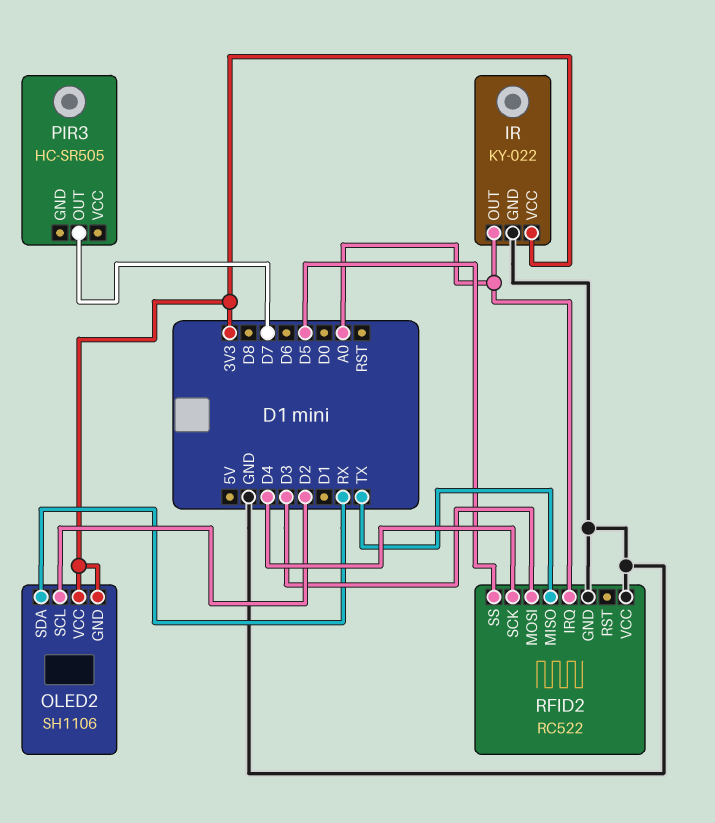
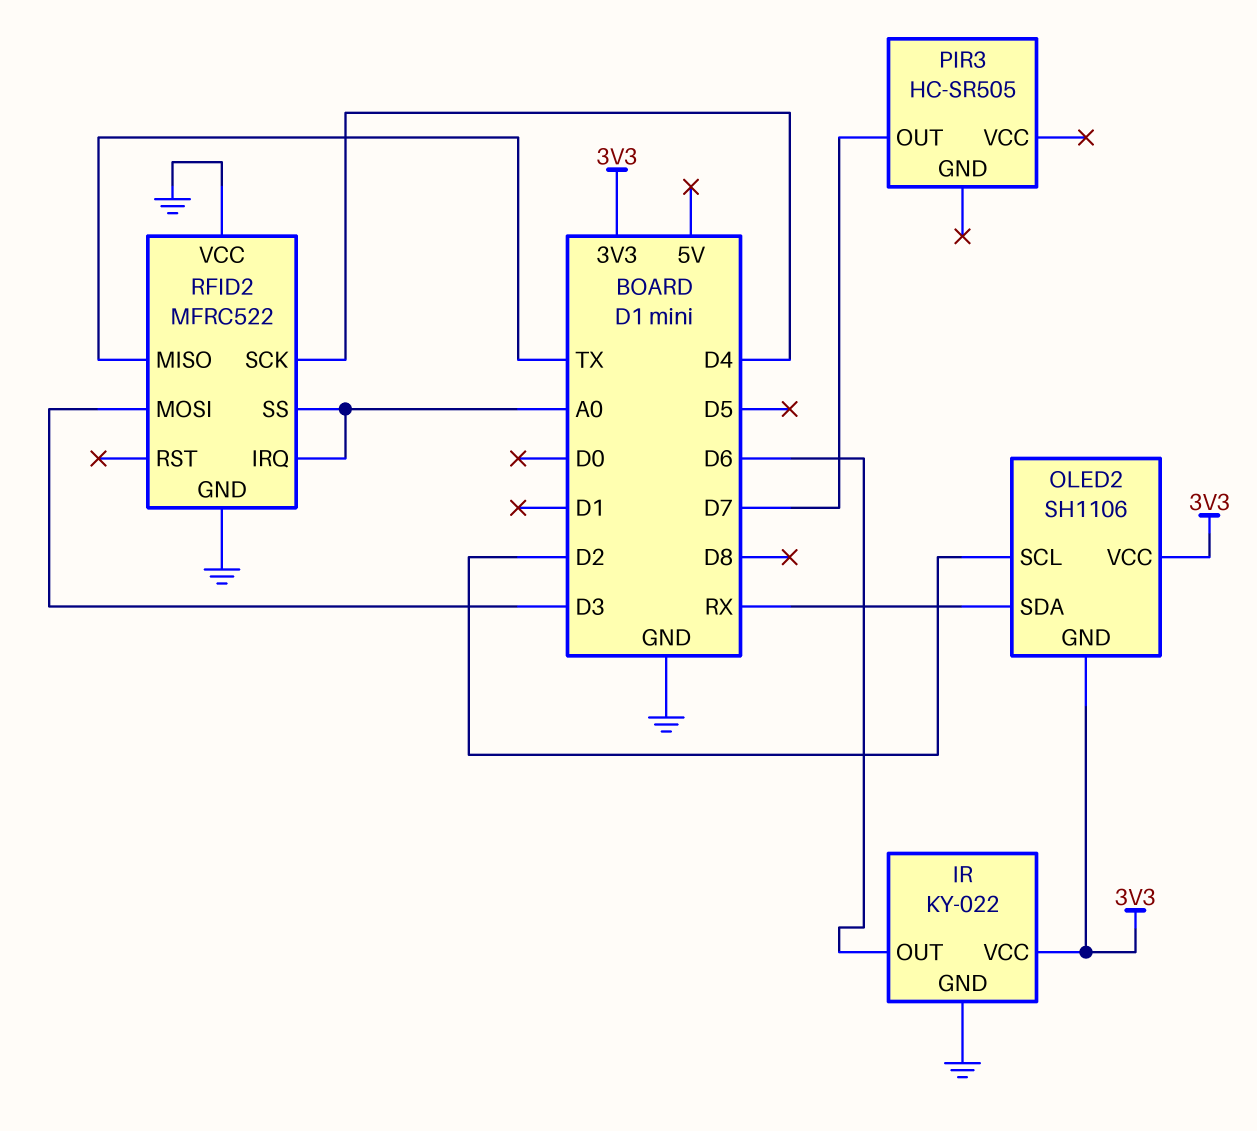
IR pin OUT: A0 -> D6
RFID2: RC522 -> MFRC522
RFID2 pin SS: D5 -> A0

